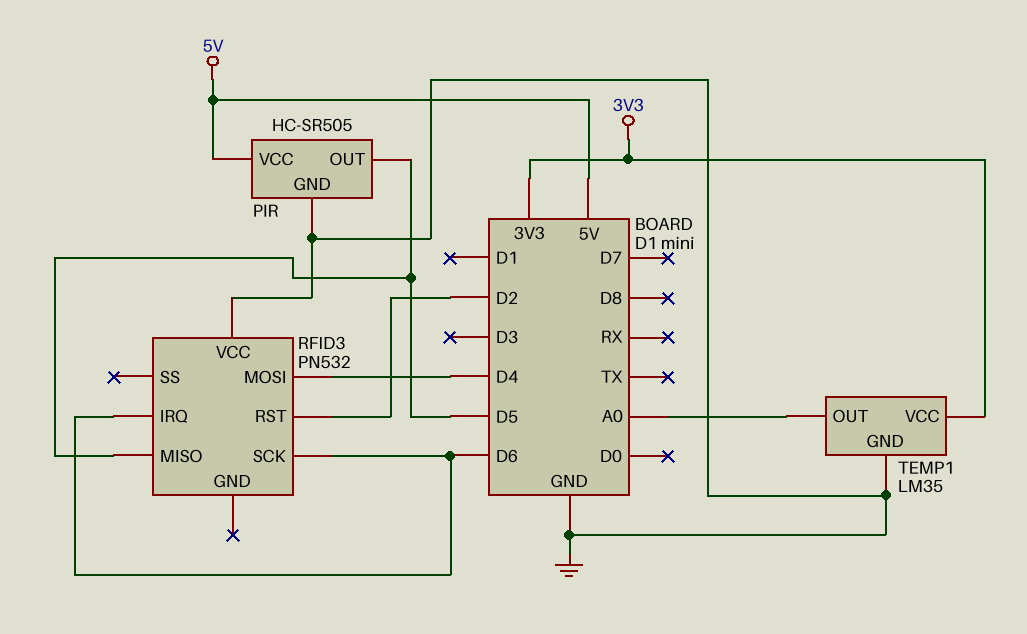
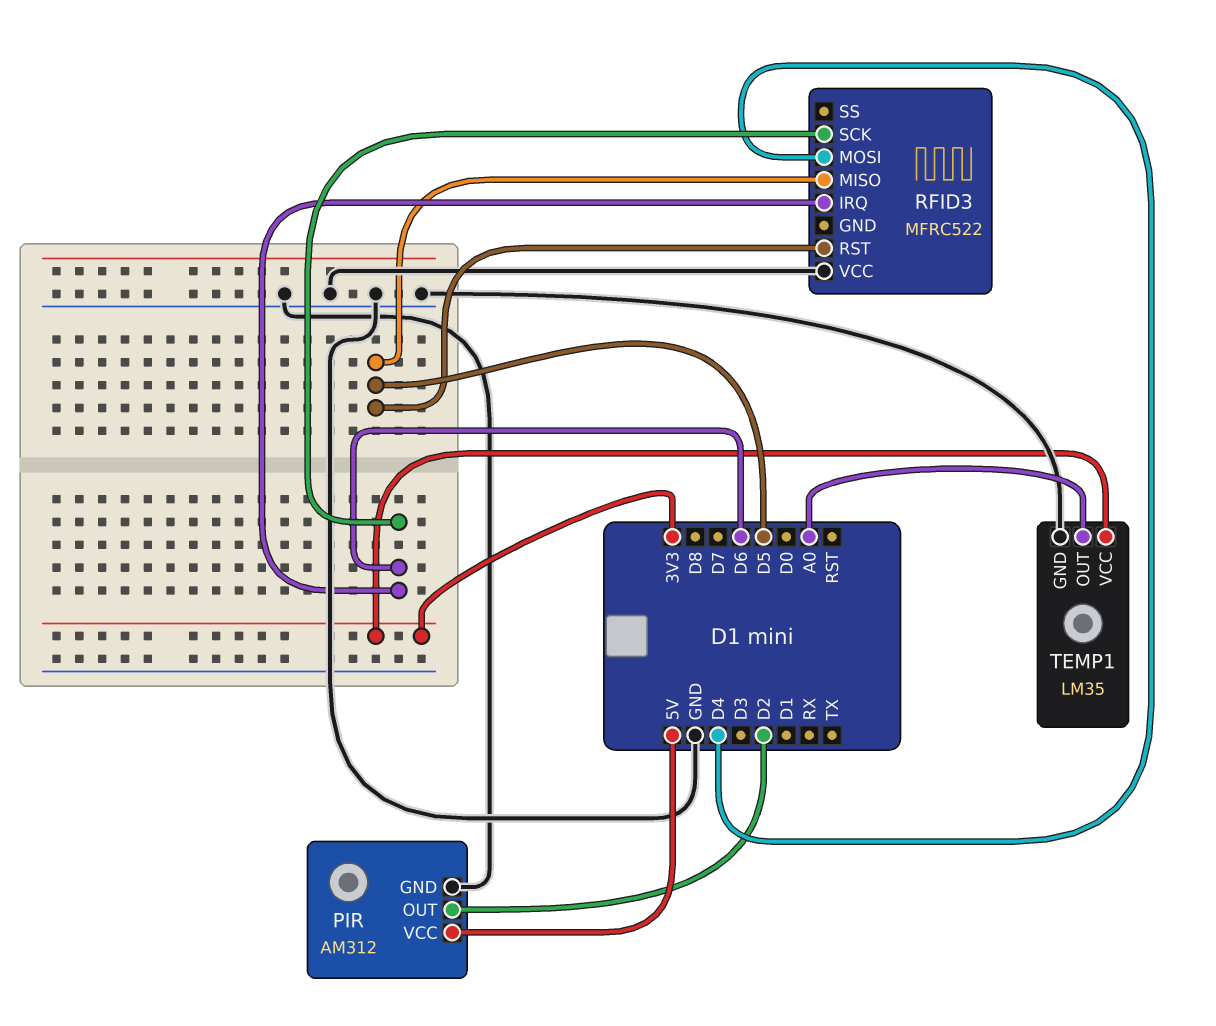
PIR: HC-SR505 -> AM312
PIR pin OUT: D5 -> D2
RFID3: PN532 -> MFRC522
RFID3 pin RST: D2 -> D5

